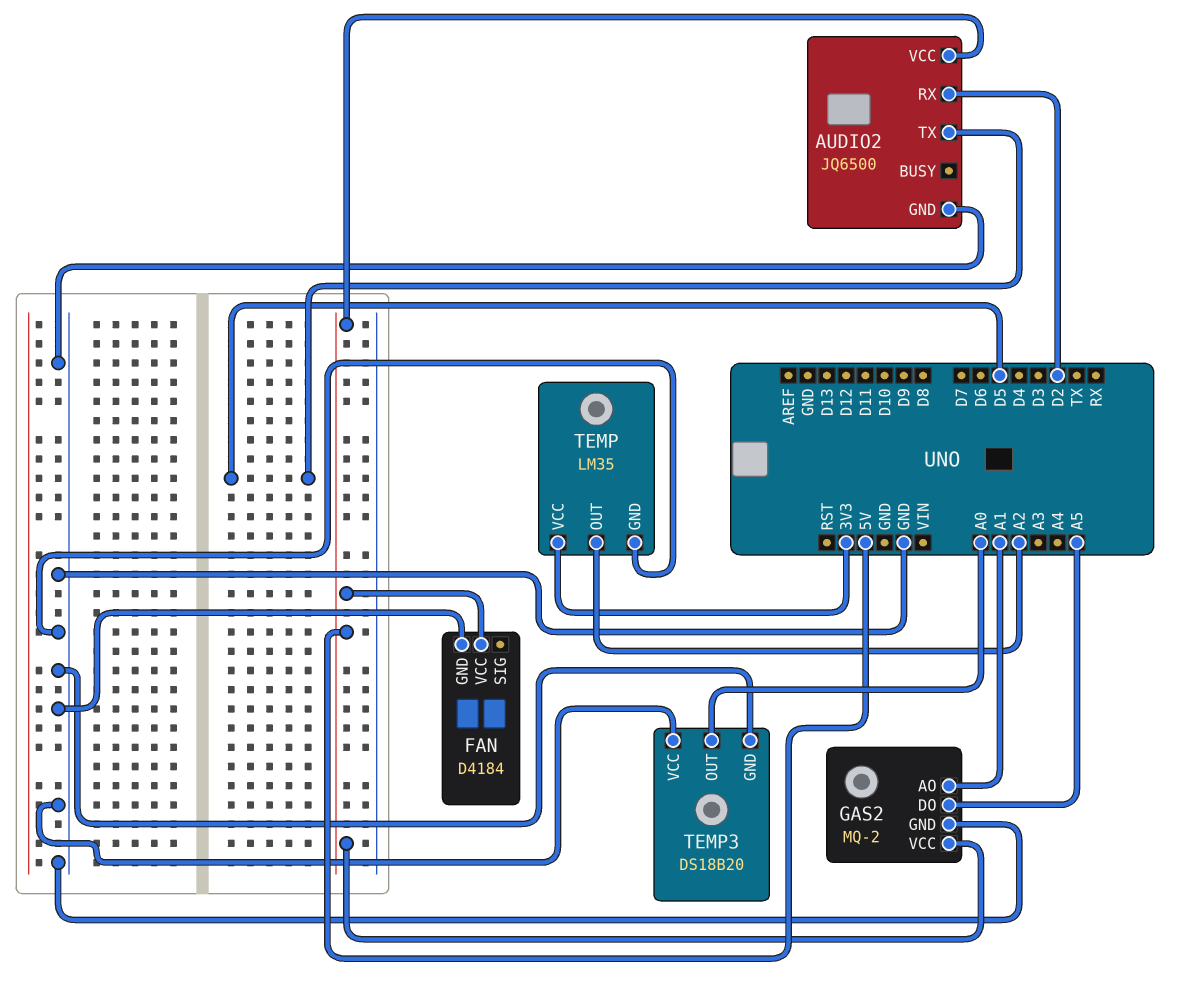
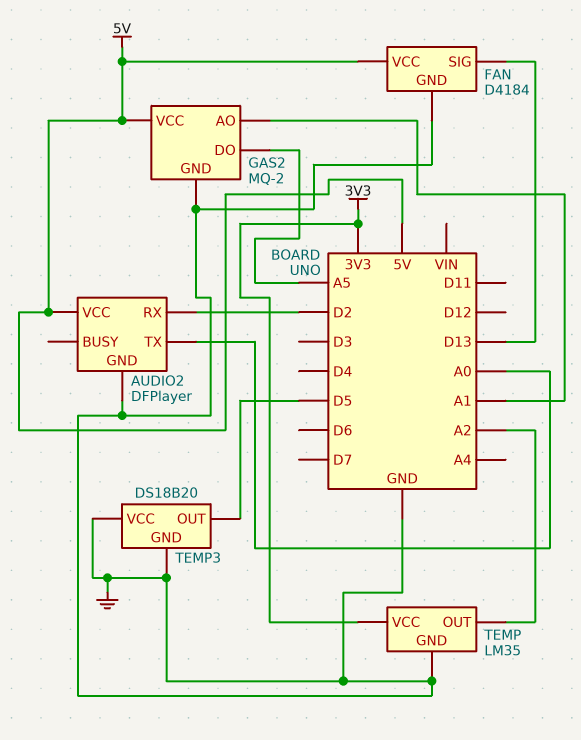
AUDIO2: JQ6500 -> DFPlayer
AUDIO2 pin TX: D5 -> A0
FAN pin SIG: none -> D13
TEMP3 pin OUT: A0 -> D5

